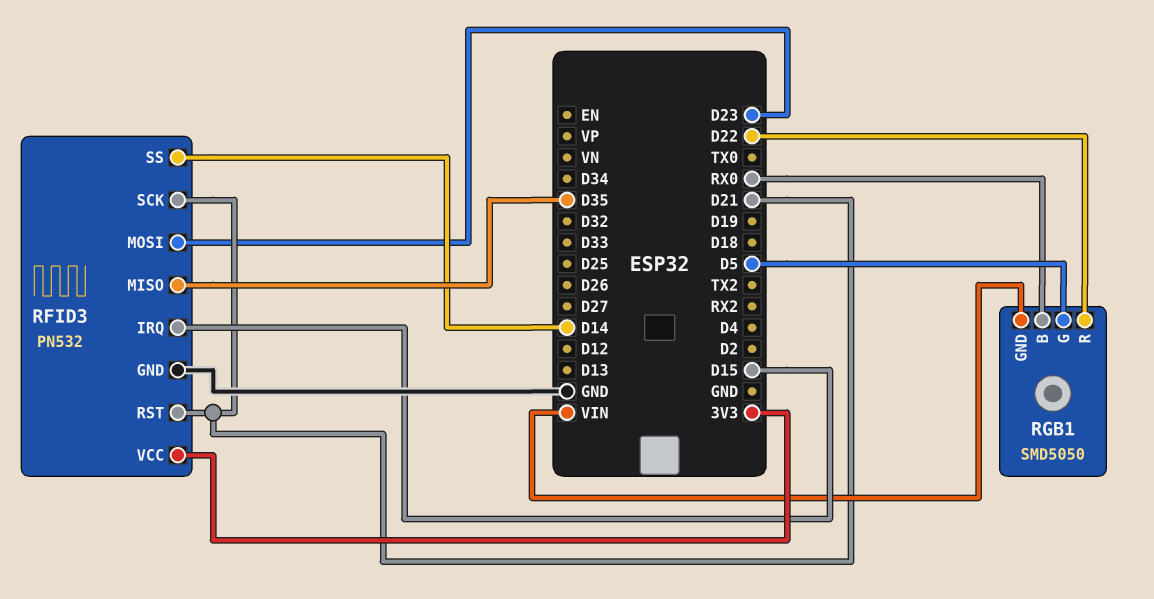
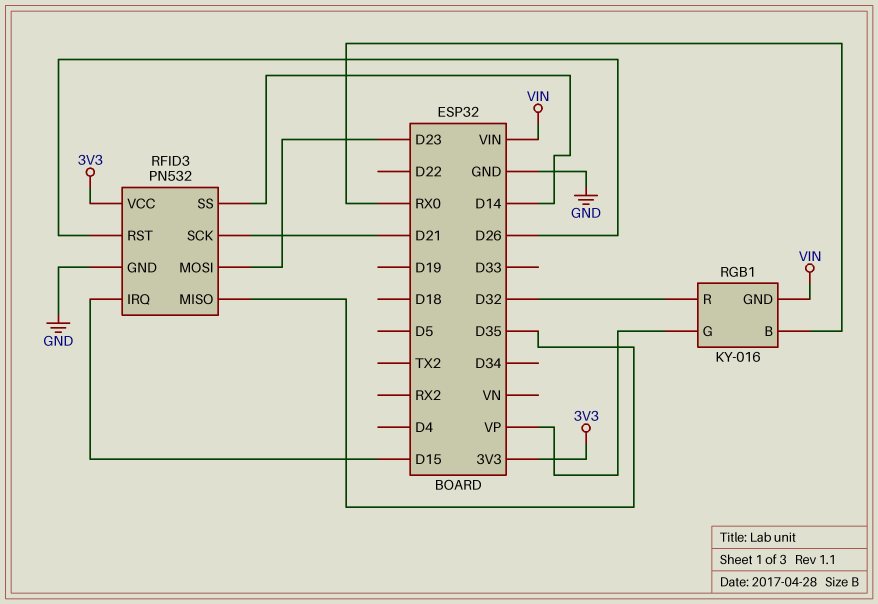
RFID3 pin RST: D21 -> D26
RGB1: SMD5050 -> KY-016
RGB1 pin G: D5 -> VP
RGB1 pin R: D22 -> D32

